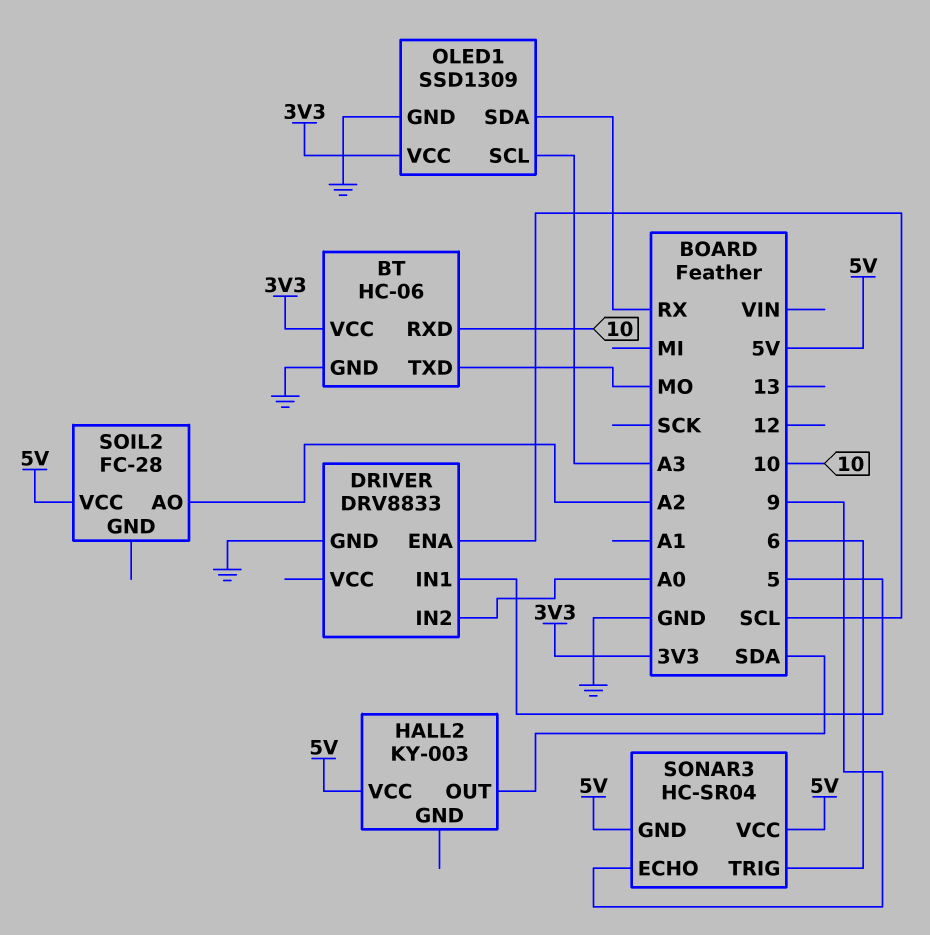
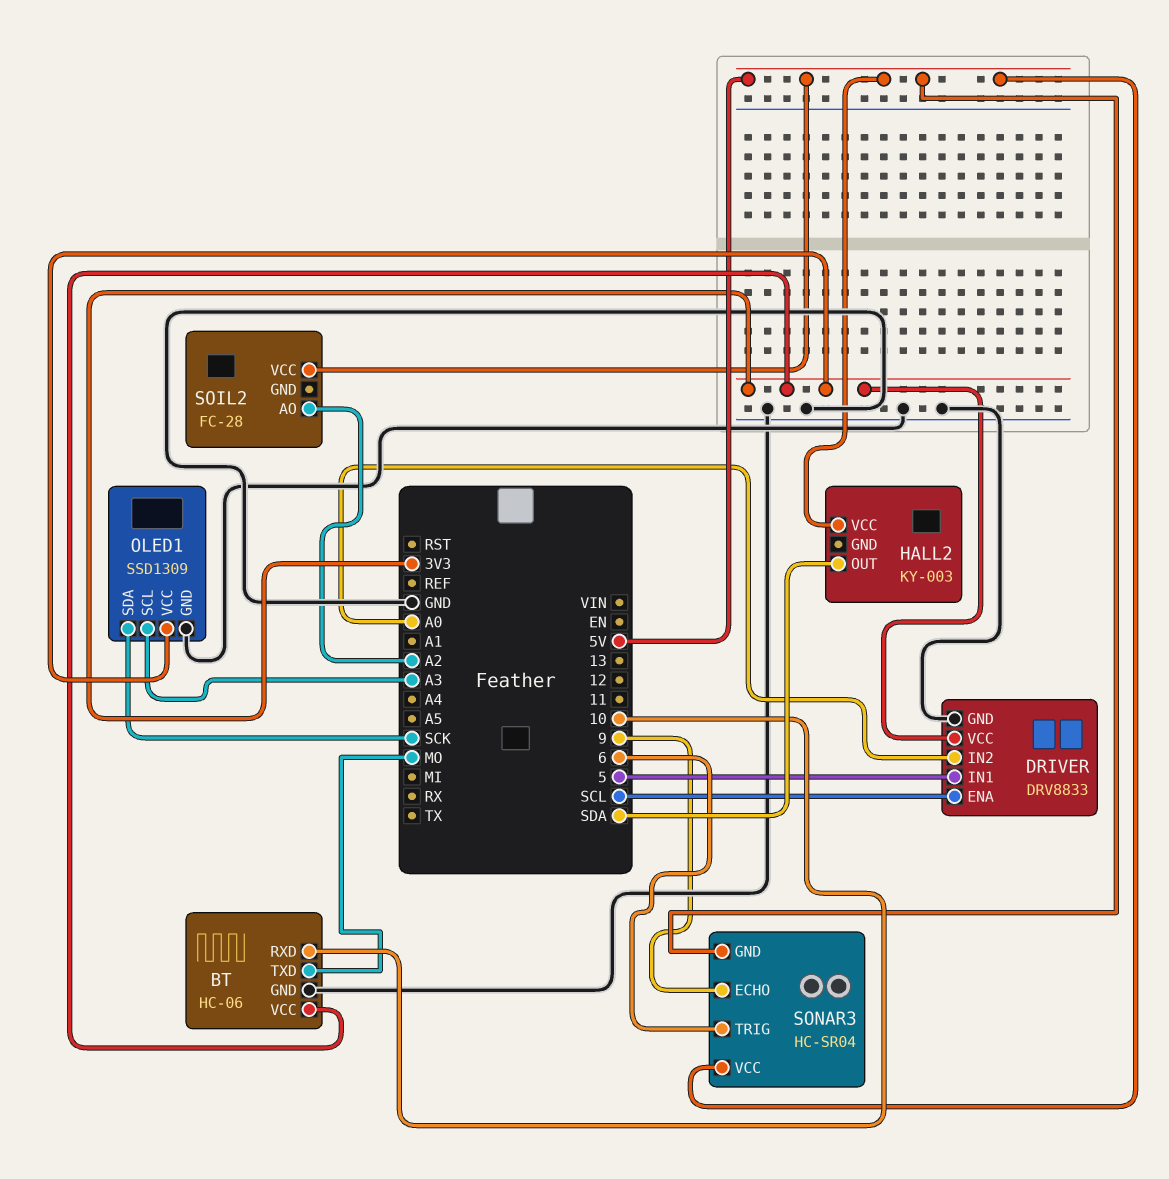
DRIVER pin VCC: none -> 3V3
OLED1 pin SDA: RX -> SCK

